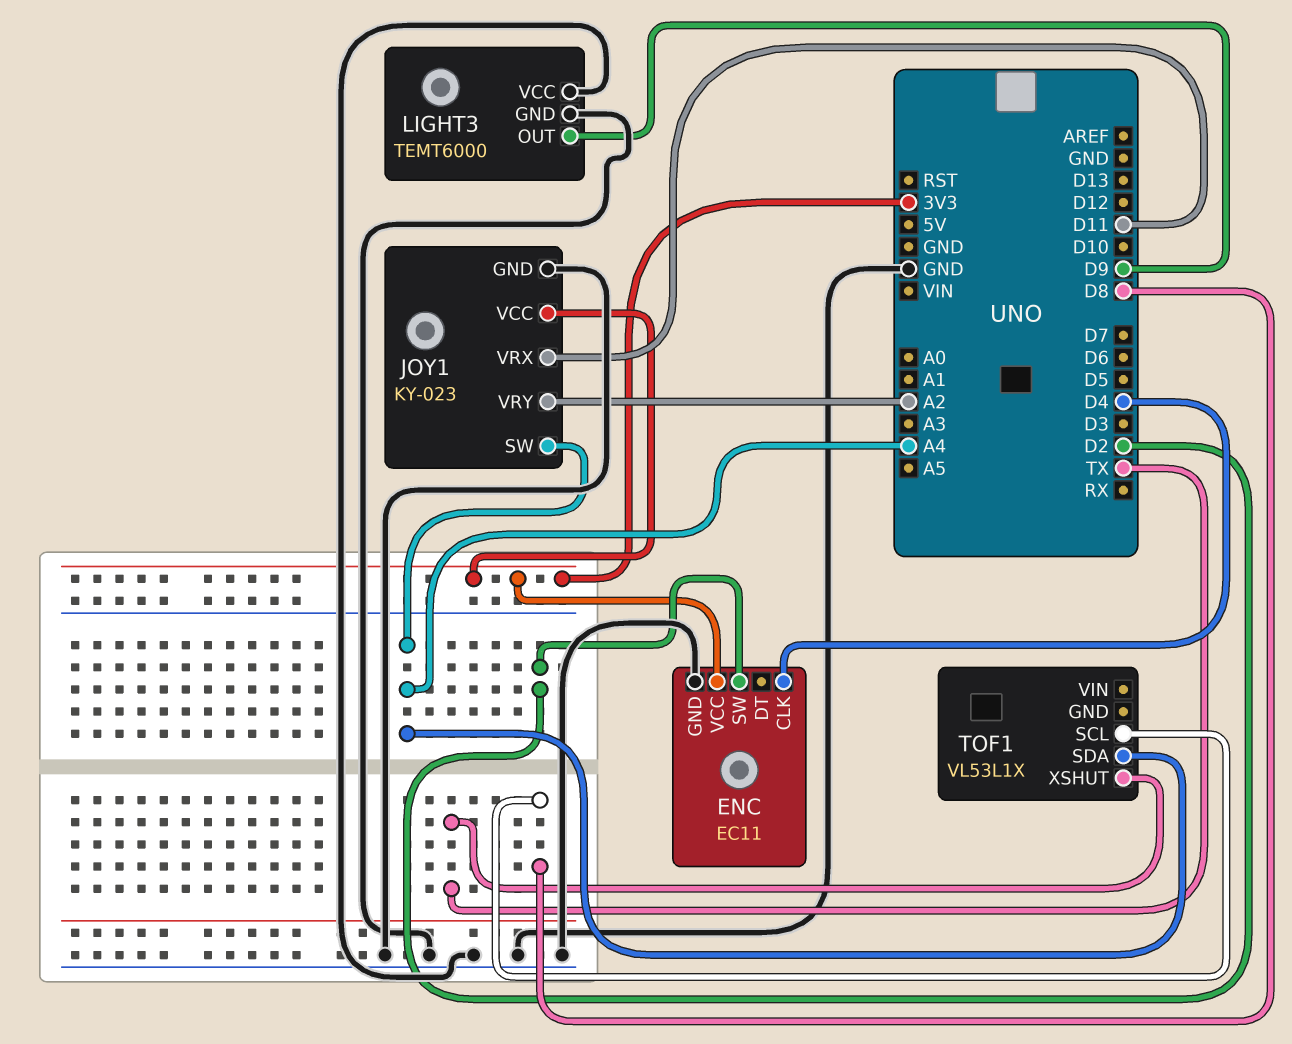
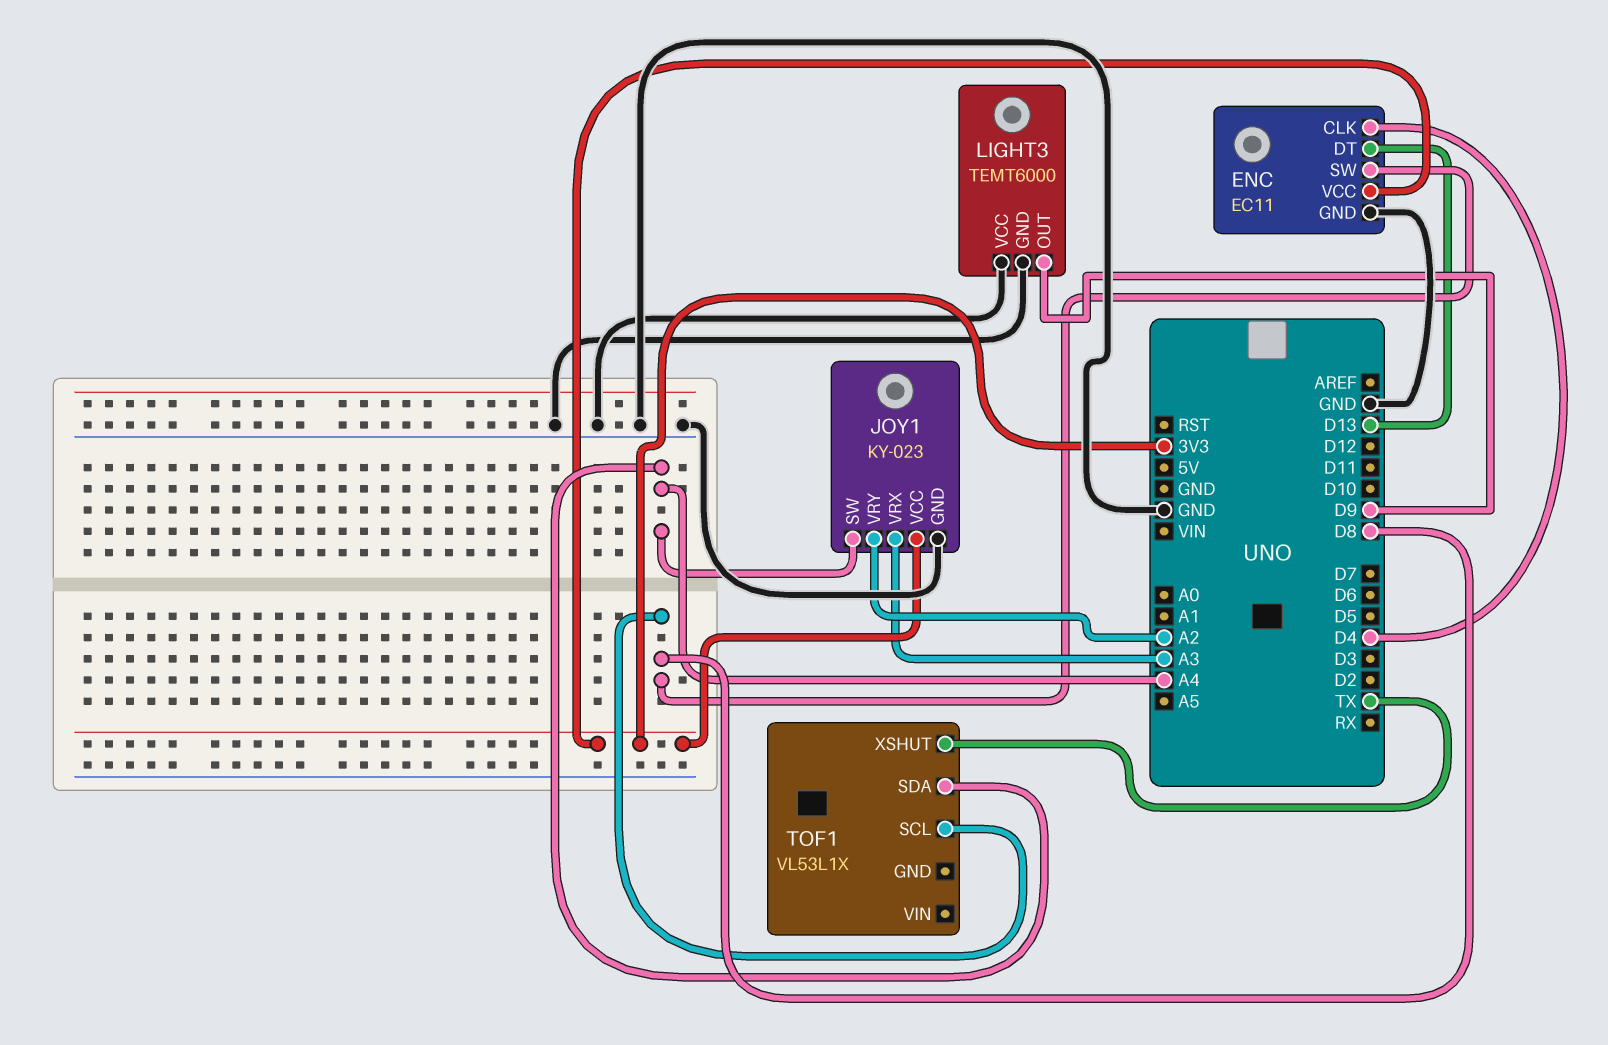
ENC pin DT: none -> D13
ENC pin SW: D2 -> D8
JOY1 pin VRX: D11 -> A3

